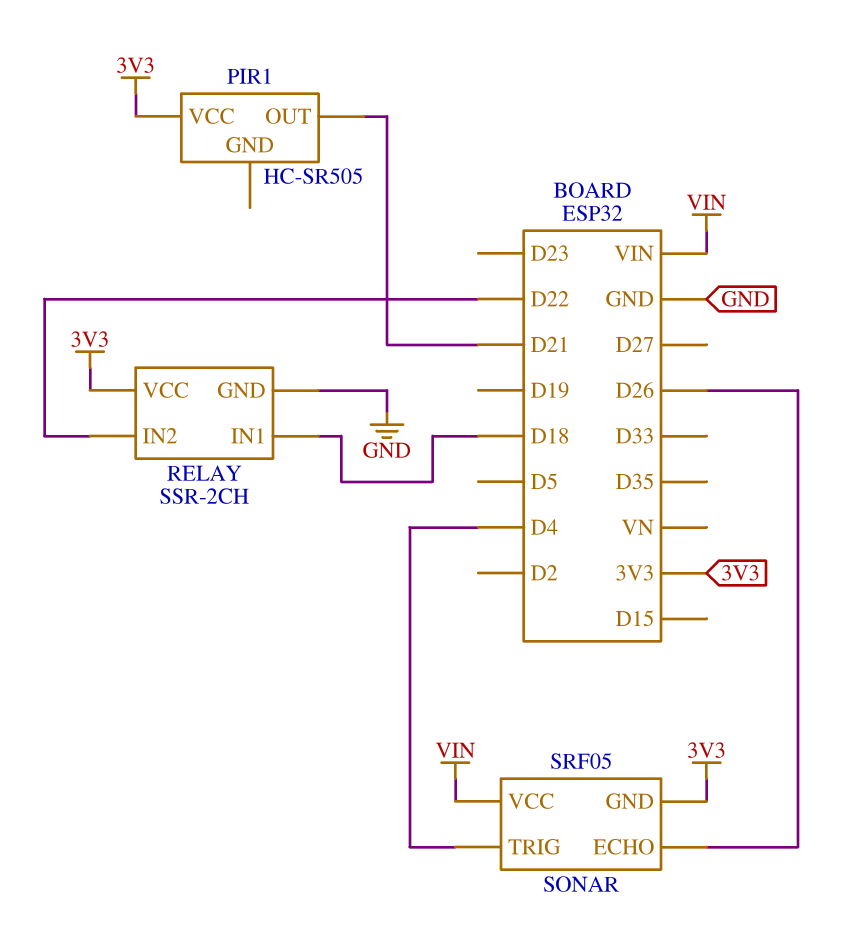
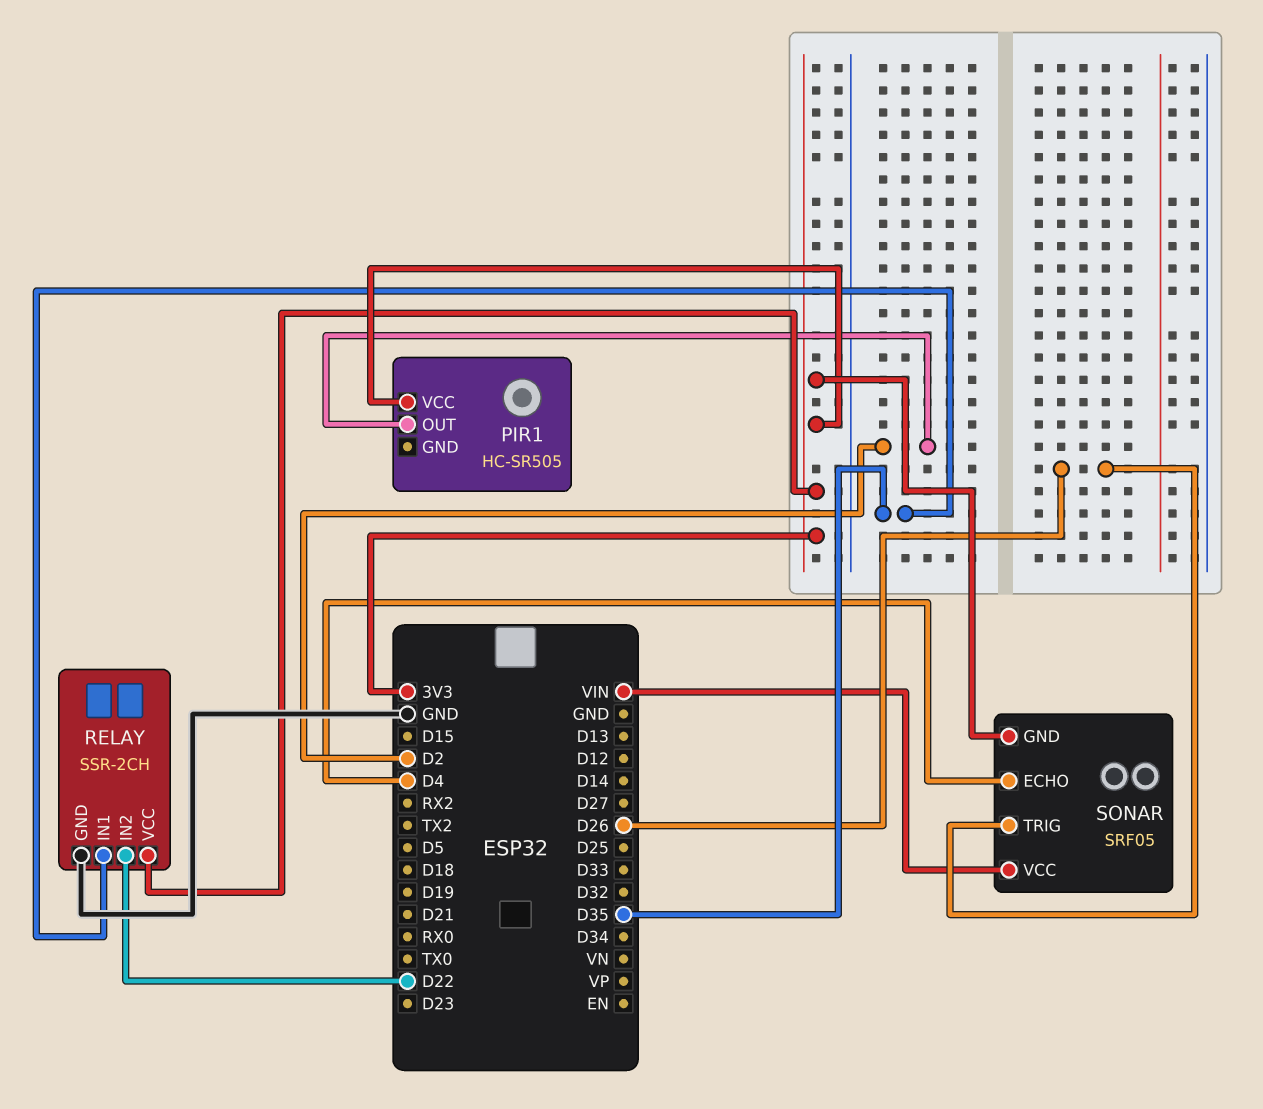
PIR1 pin OUT: D21 -> D2
RELAY pin IN1: D18 -> D35
SONAR pin ECHO: D26 -> D4
SONAR pin TRIG: D4 -> D26

